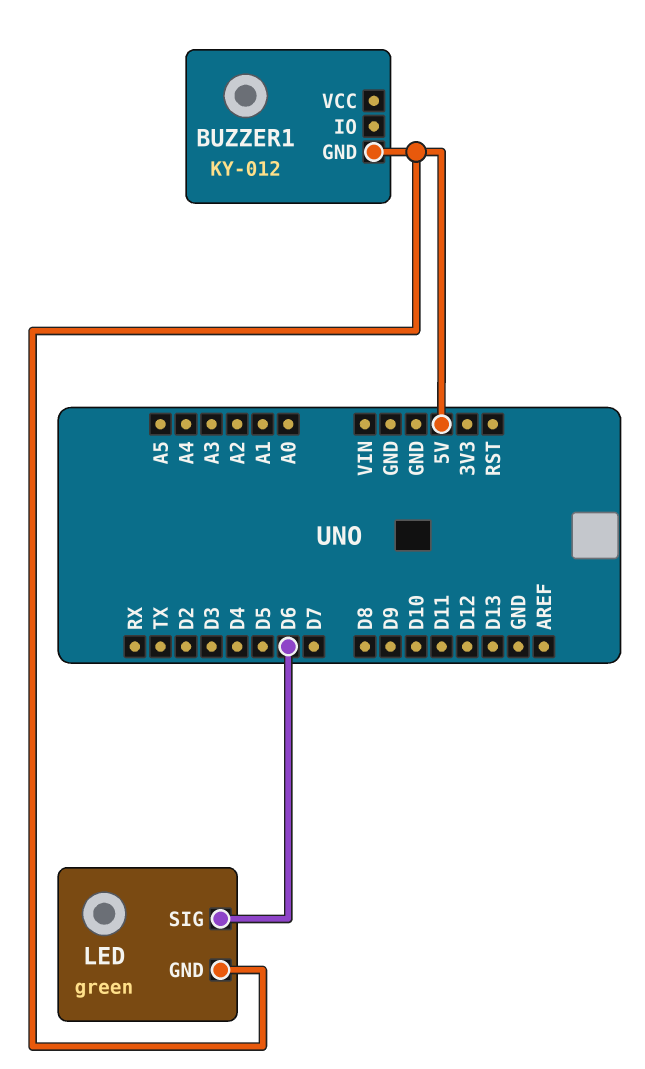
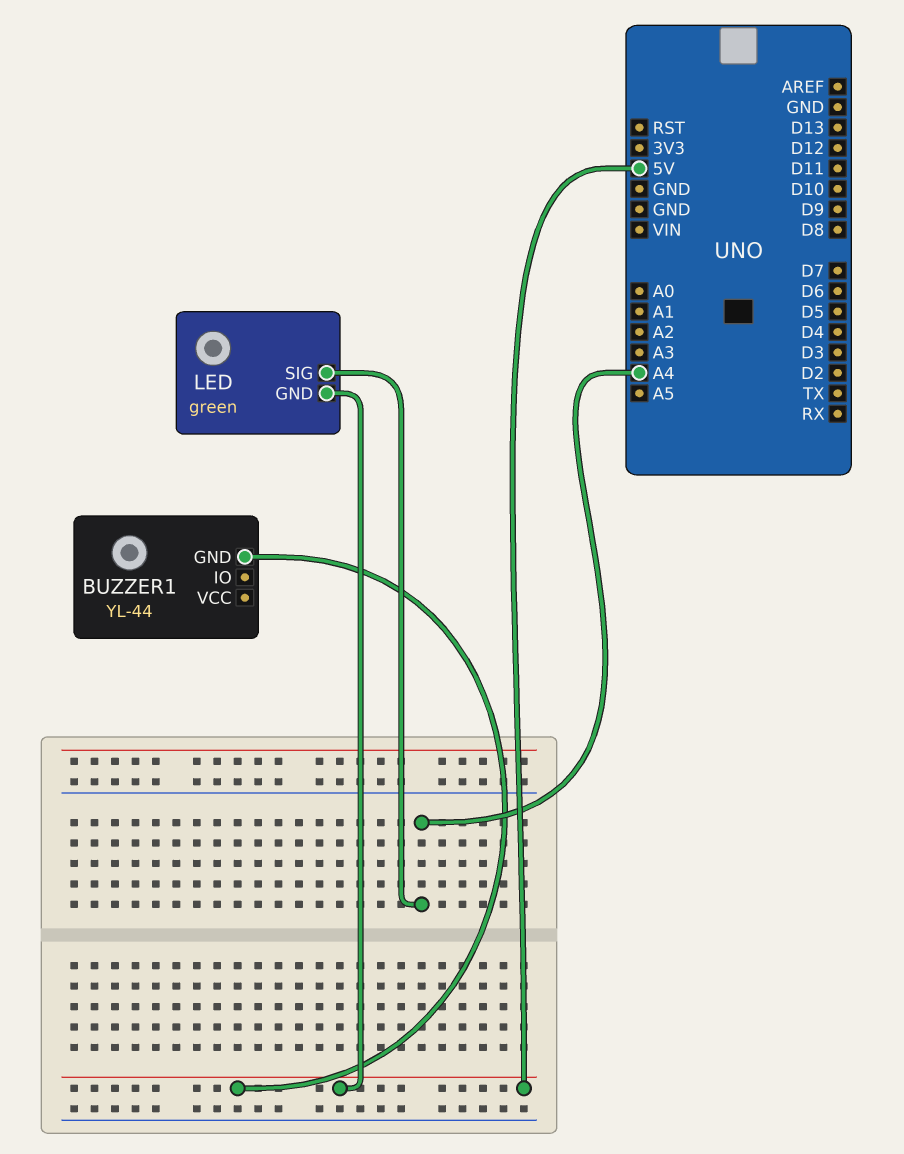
BUZZER1: KY-012 -> YL-44
LED pin SIG: D6 -> A4

